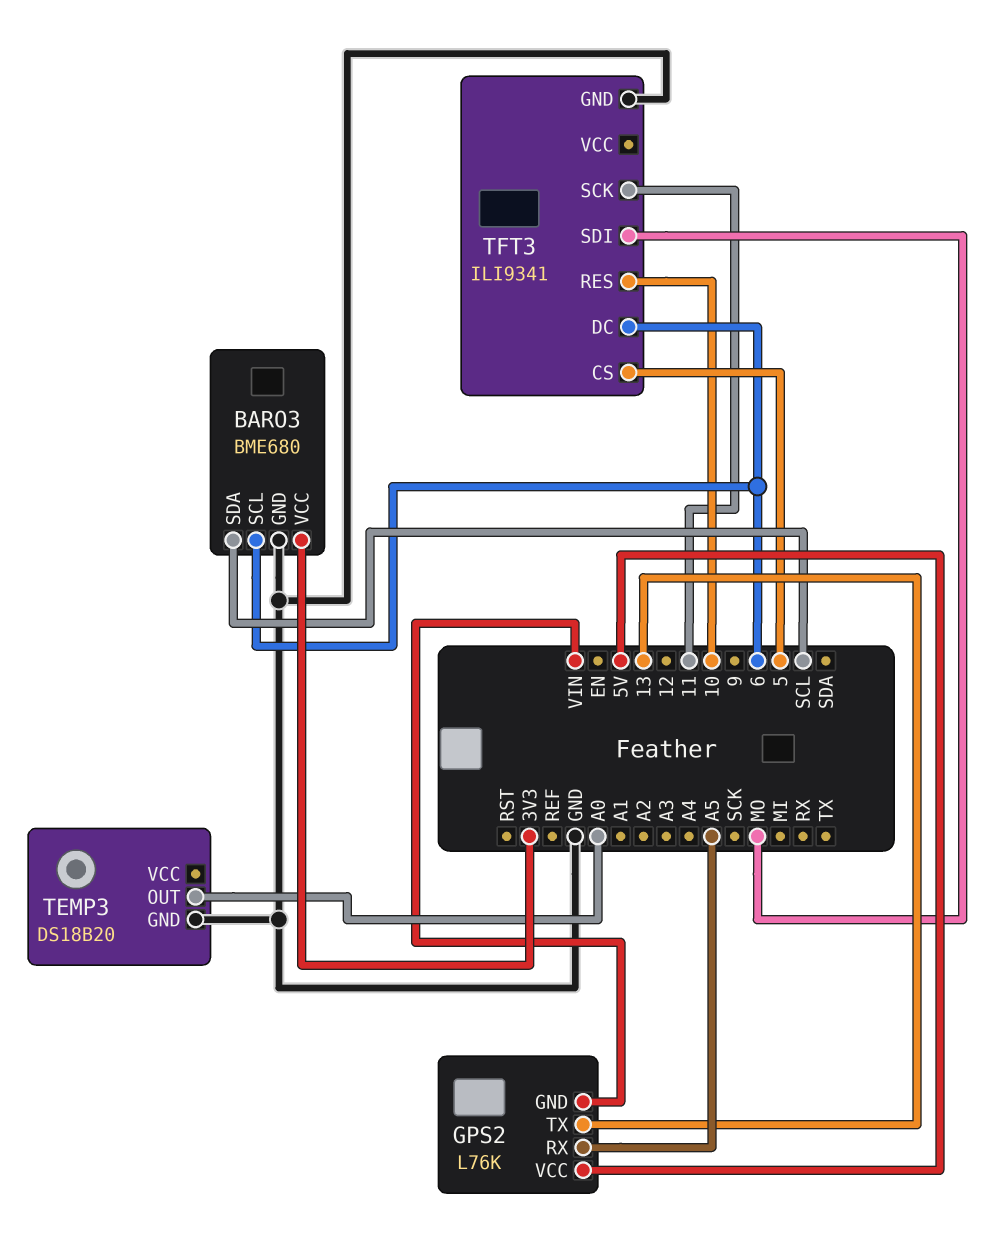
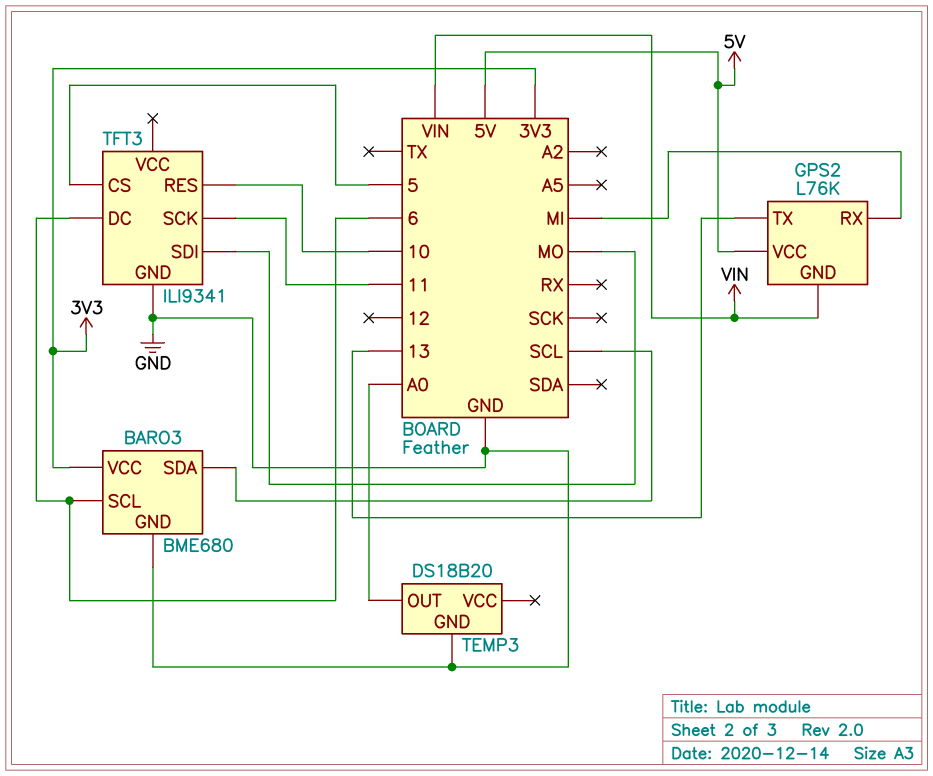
GPS2 pin RX: A5 -> MI

